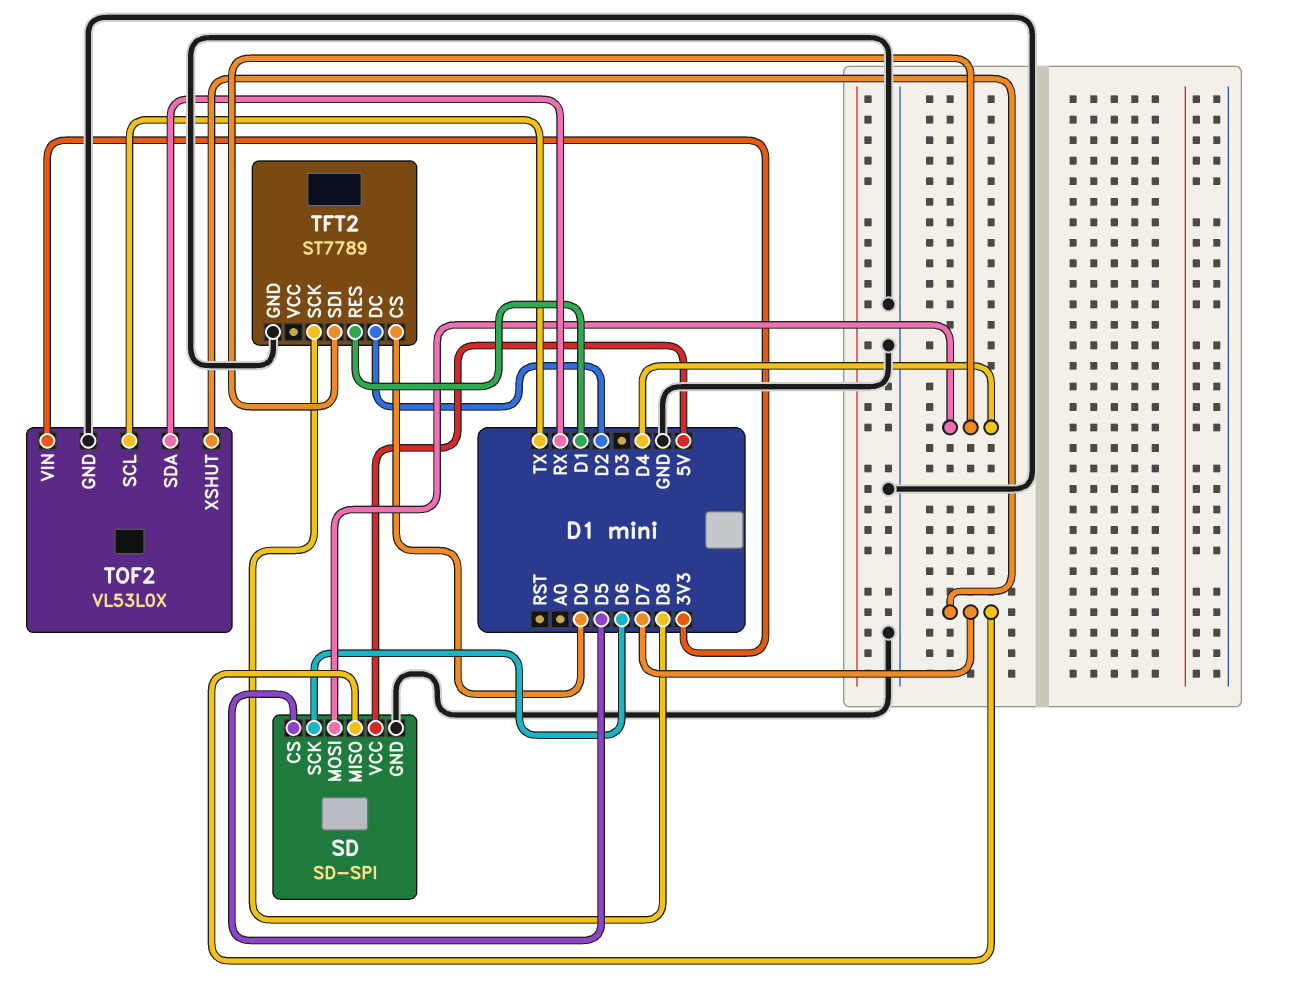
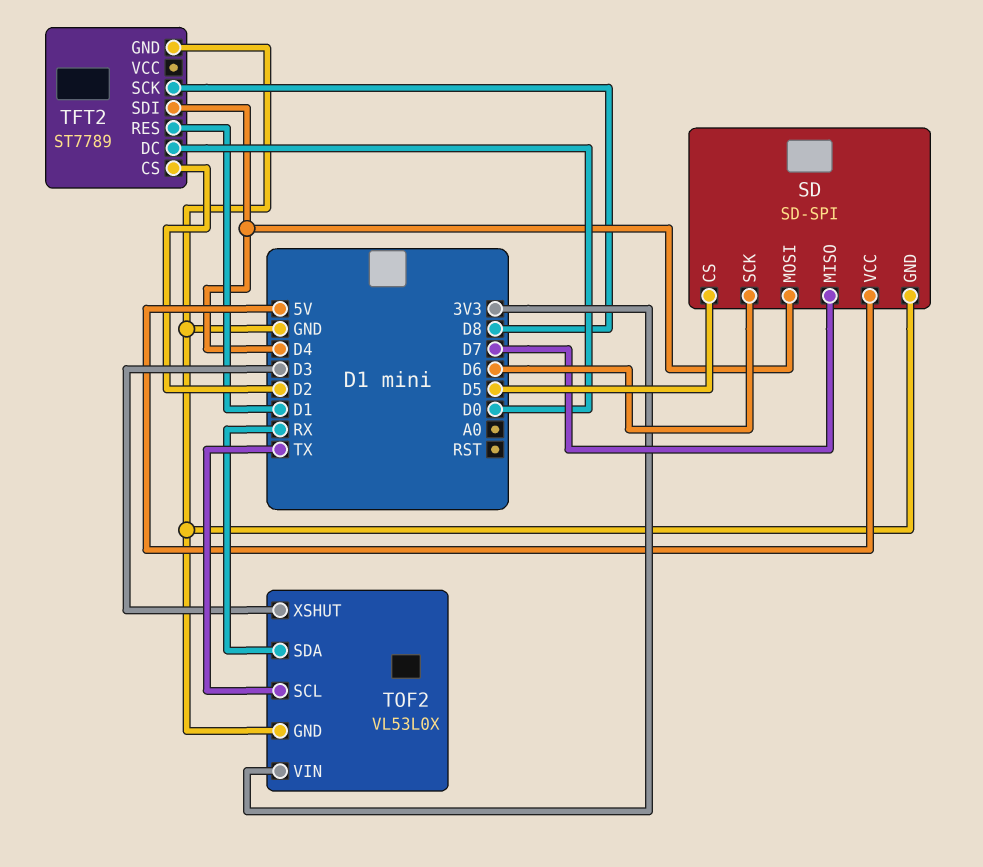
TFT2 pin CS: D0 -> D2
TFT2 pin DC: D2 -> D0
TOF2 pin XSHUT: D7 -> D3

